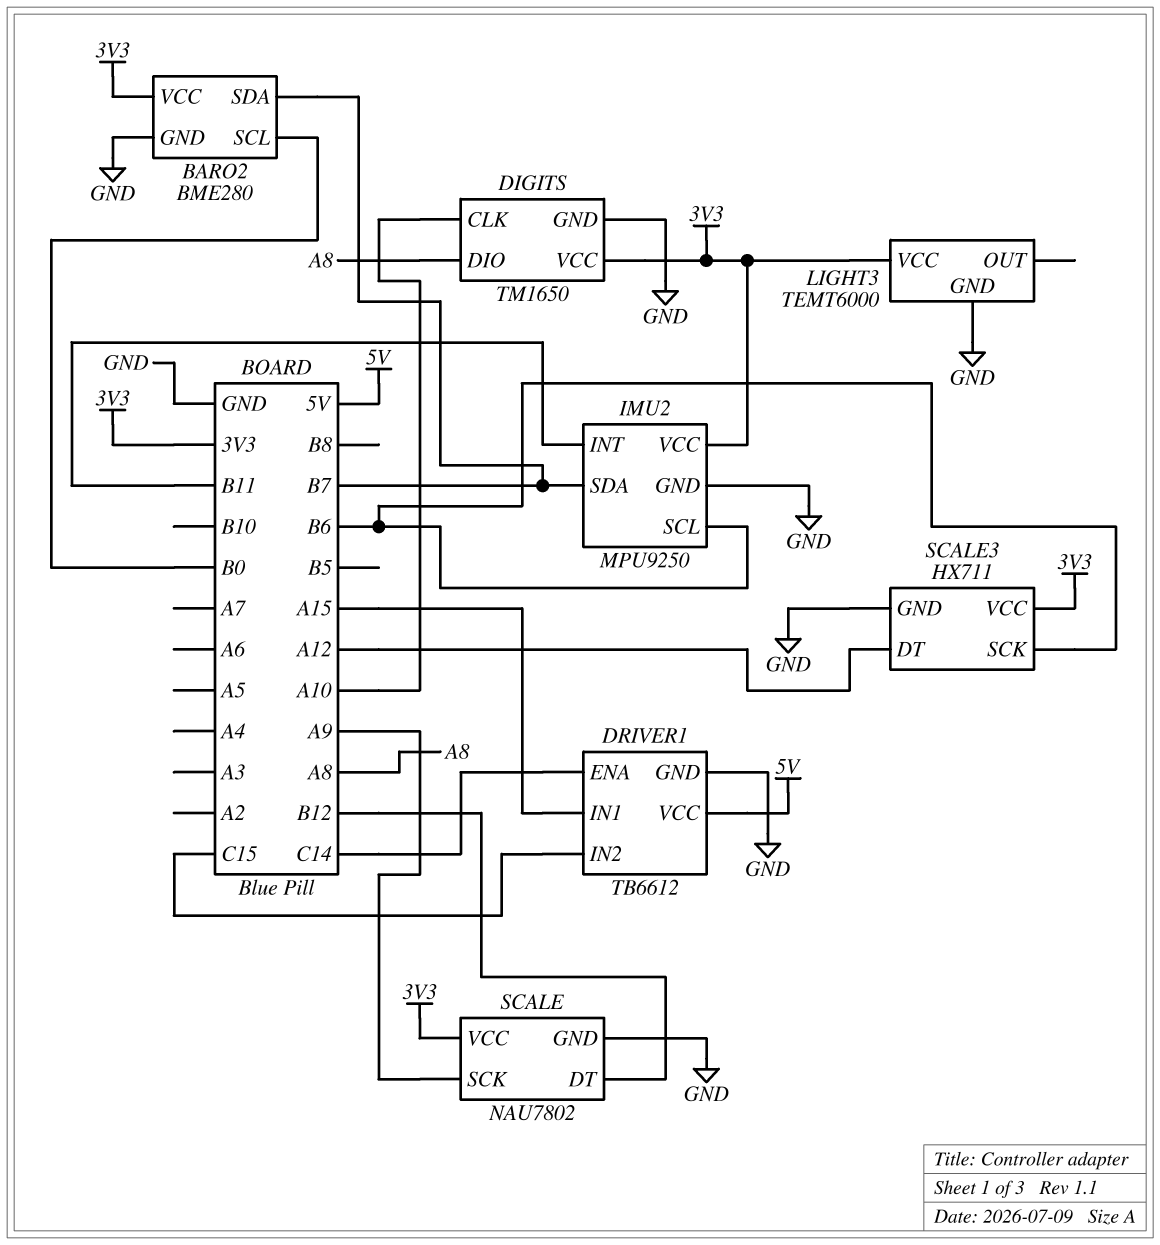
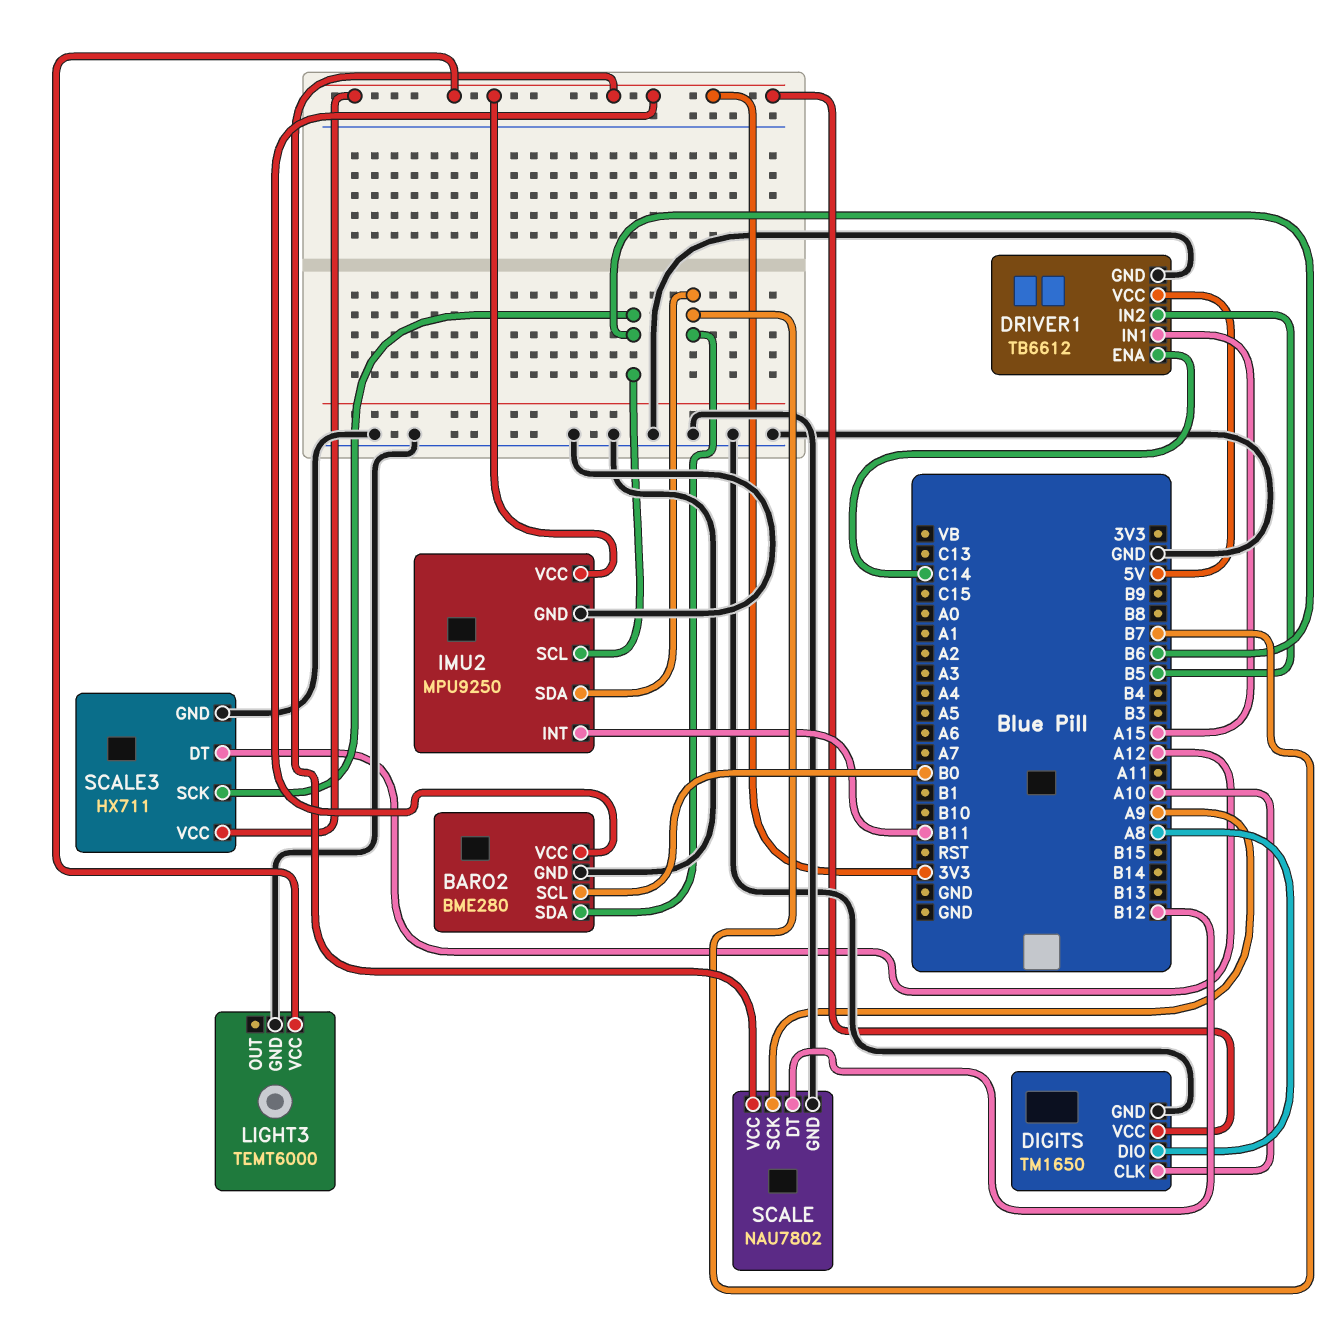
DRIVER1 pin IN2: C15 -> B5

